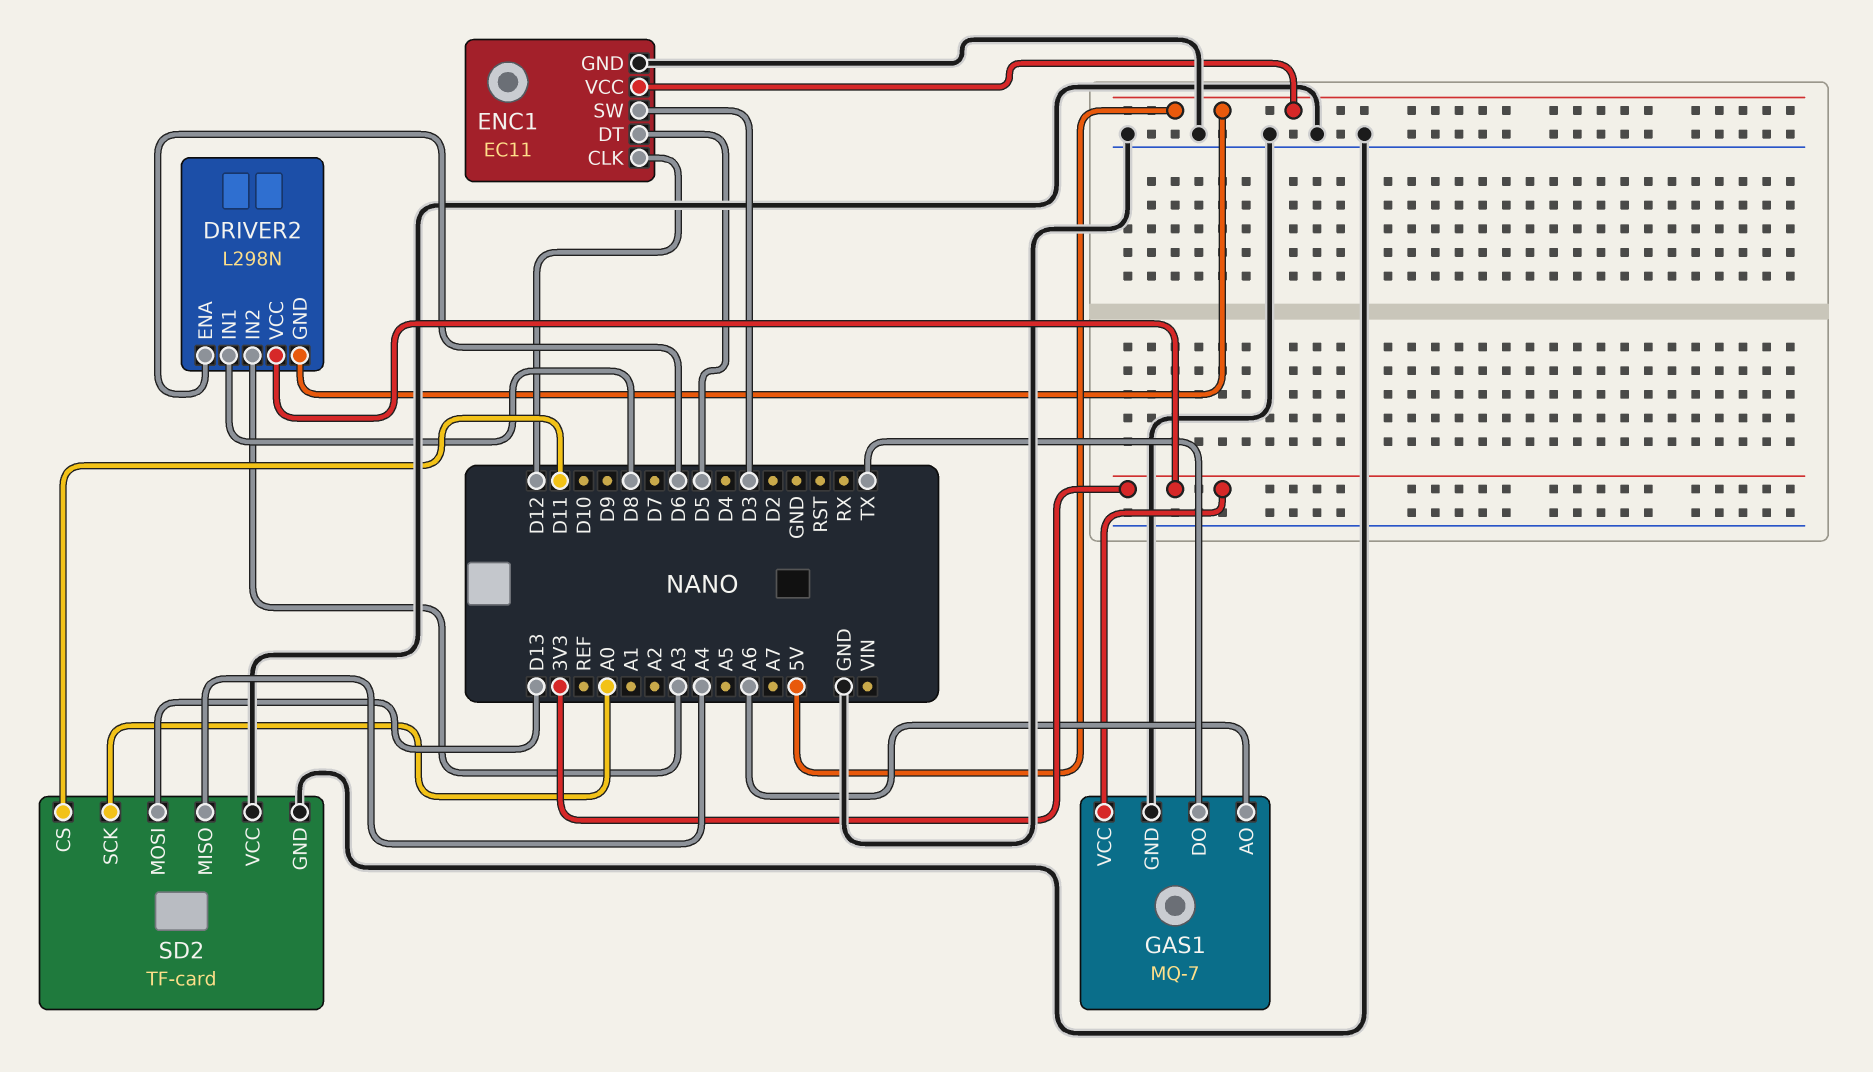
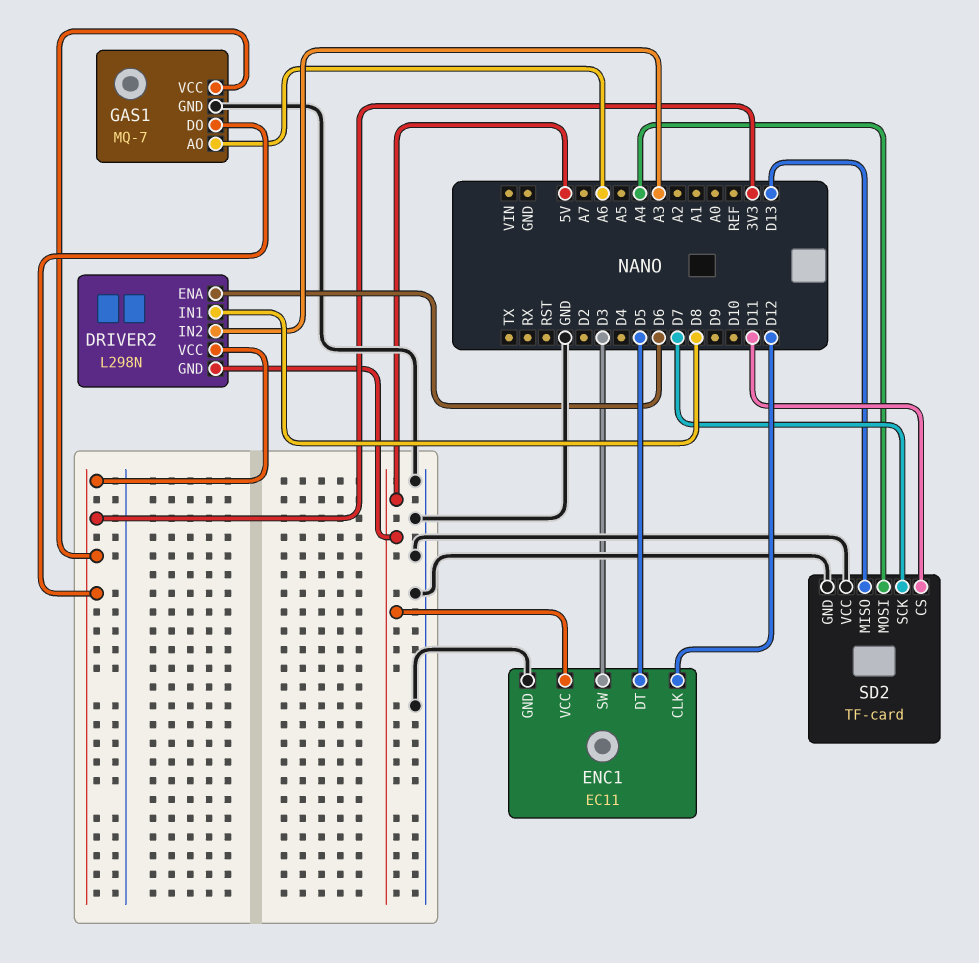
GAS1 pin DO: TX -> 3V3
SD2 pin MISO: A4 -> D13
SD2 pin MOSI: D13 -> A4
SD2 pin SCK: A0 -> D7

